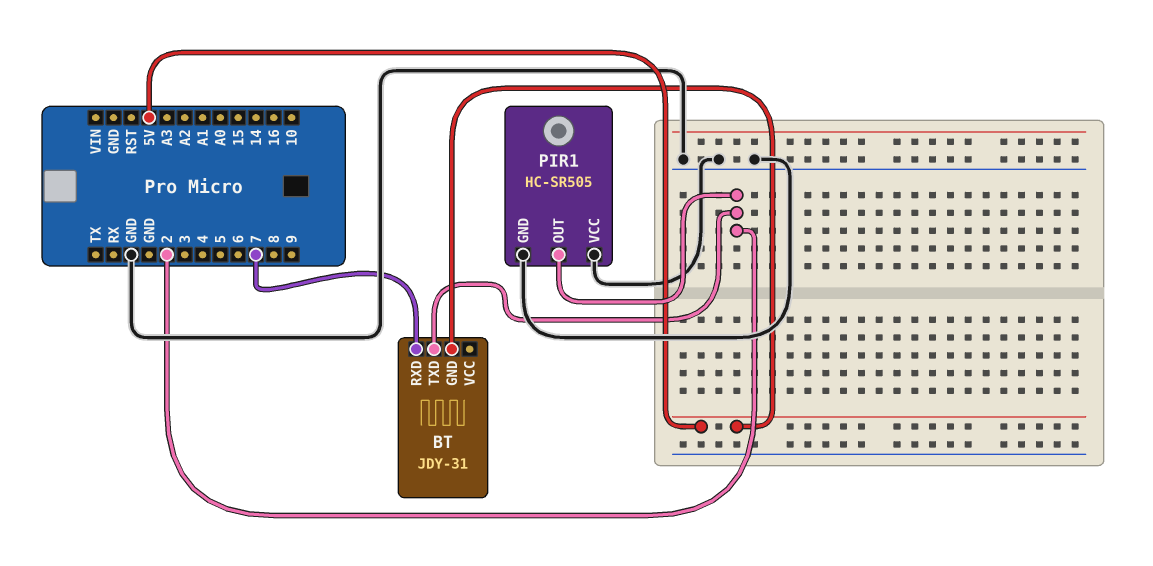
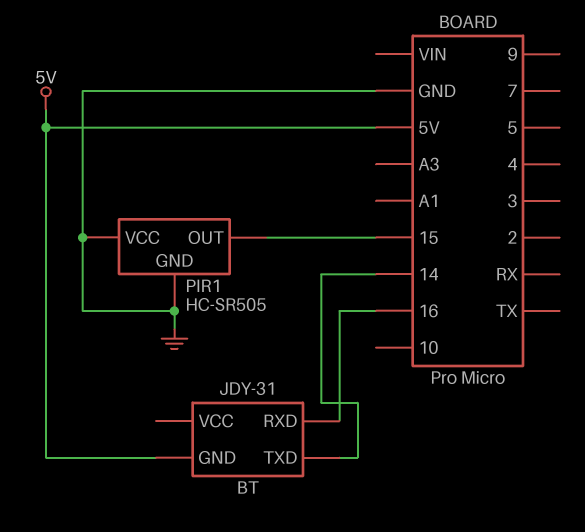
BT pin RXD: 7 -> 16
BT pin TXD: 2 -> 14
PIR1 pin OUT: 2 -> 15

